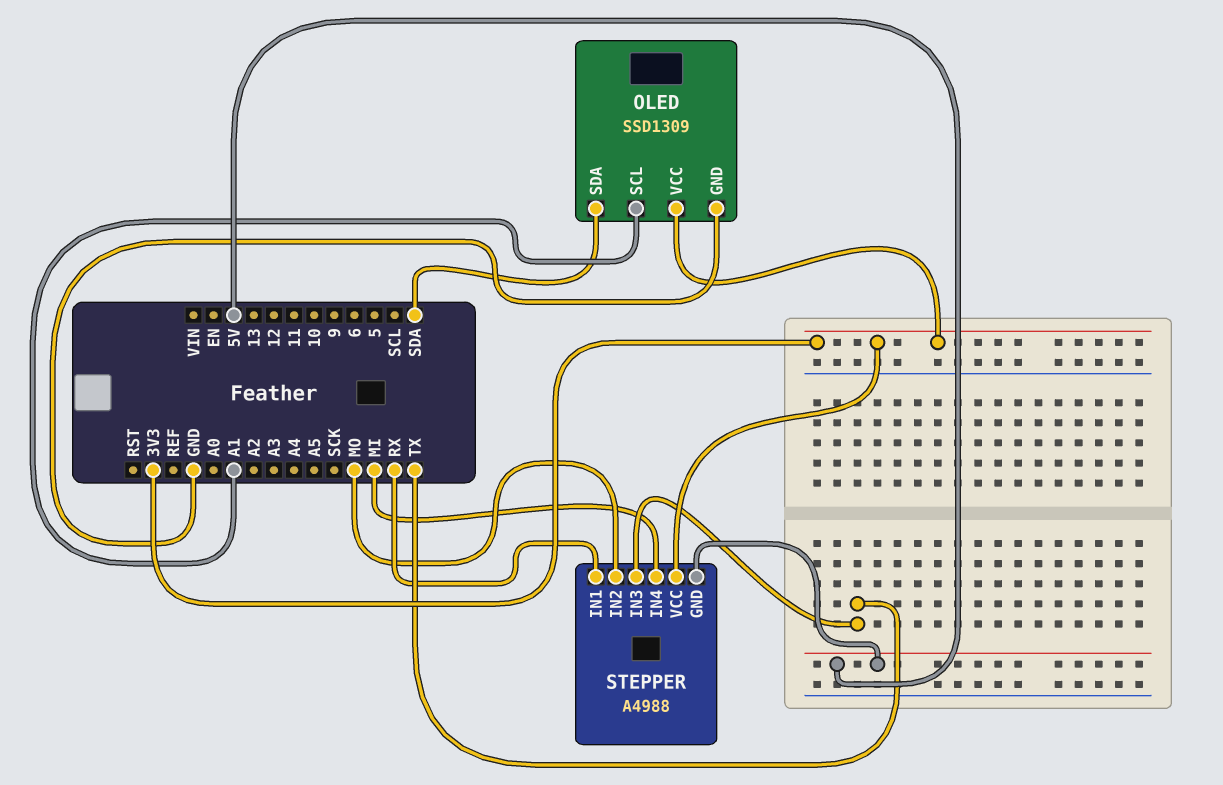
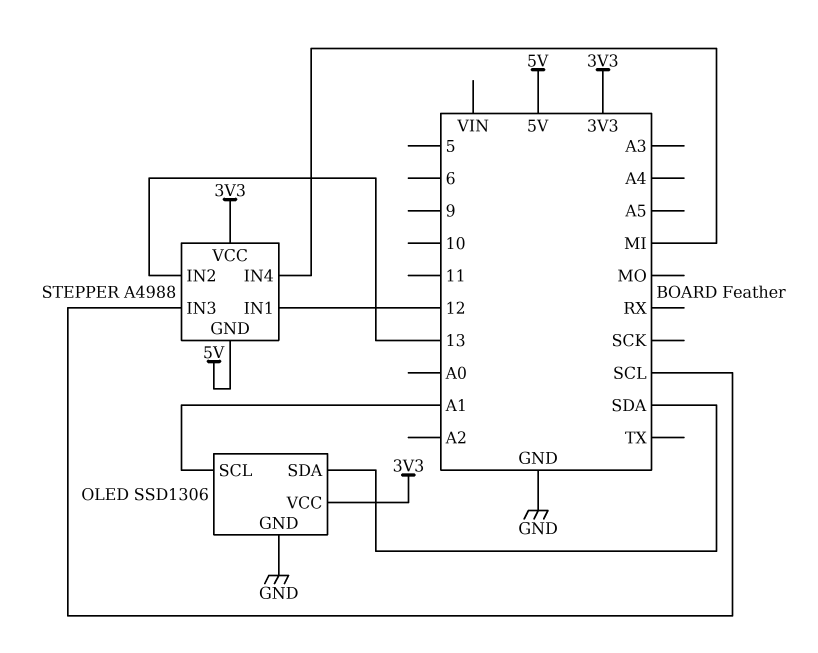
OLED: SSD1309 -> SSD1306
STEPPER pin IN1: RX -> 12
STEPPER pin IN2: MO -> 13
STEPPER pin IN3: TX -> SCL

